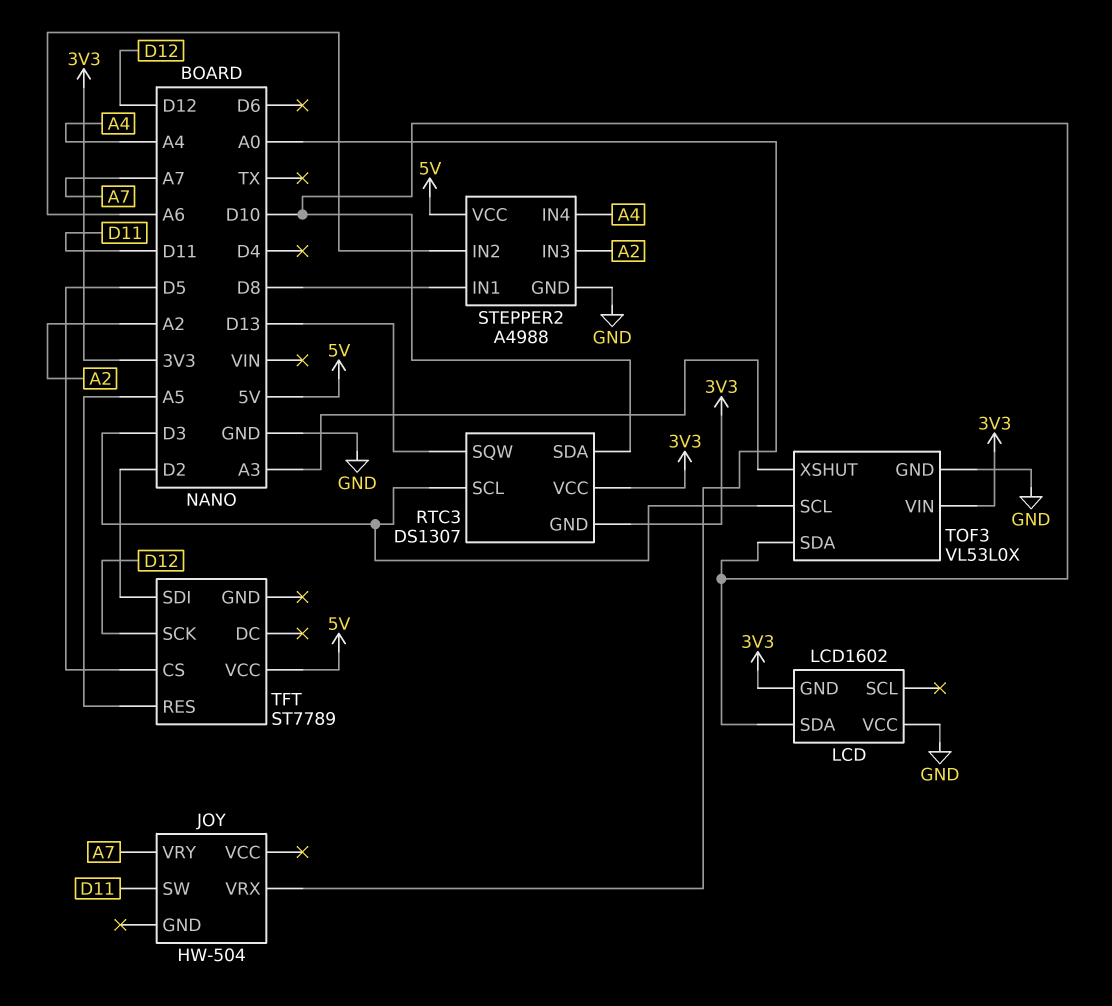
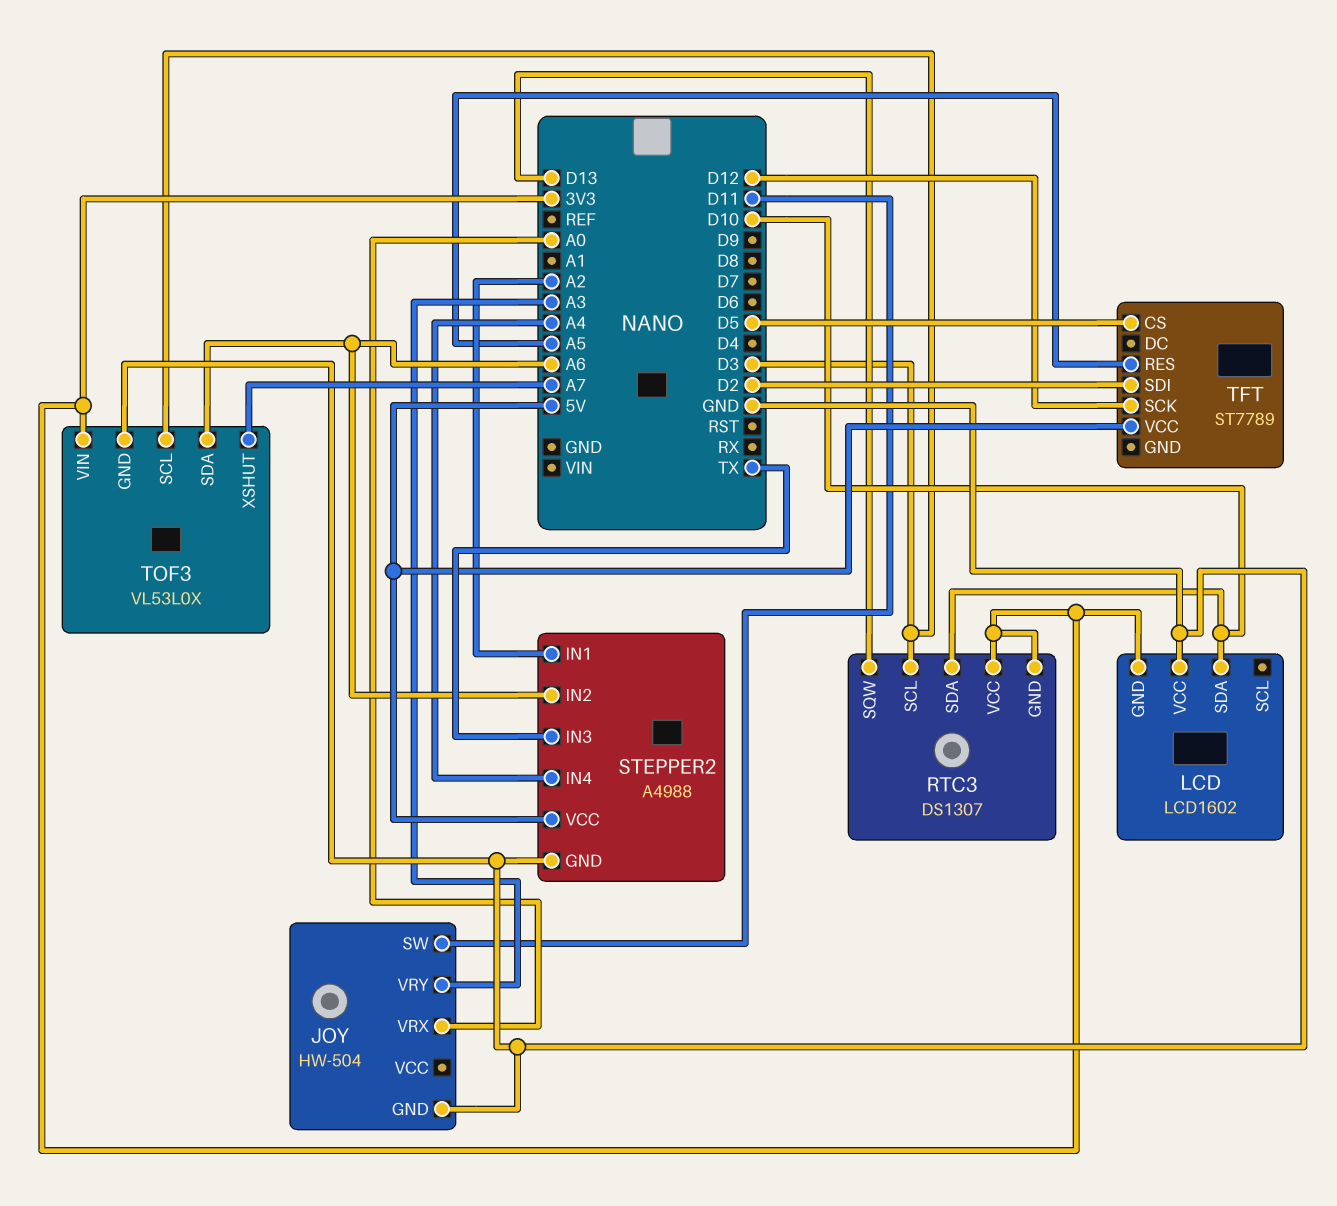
JOY pin GND: none -> GND
JOY pin VRY: A7 -> A3
STEPPER2 pin IN1: D8 -> A2
STEPPER2 pin IN3: A2 -> TX
TOF3 pin SDA: D10 -> A6
TOF3 pin XSHUT: A3 -> A7

